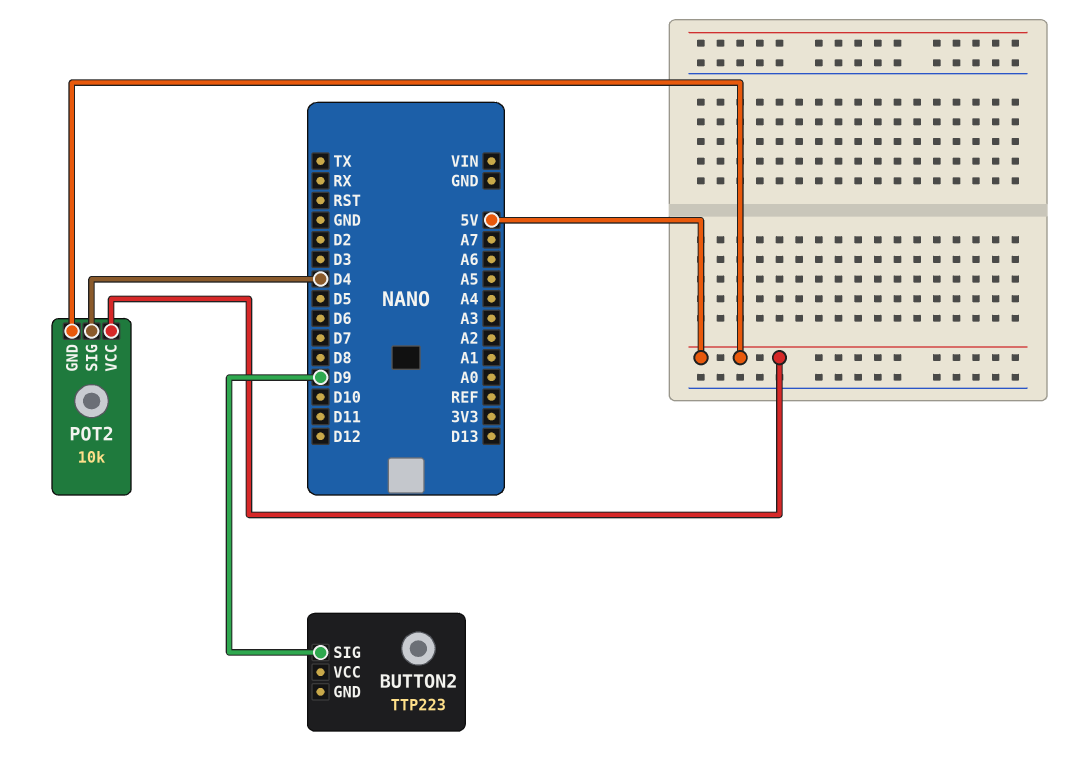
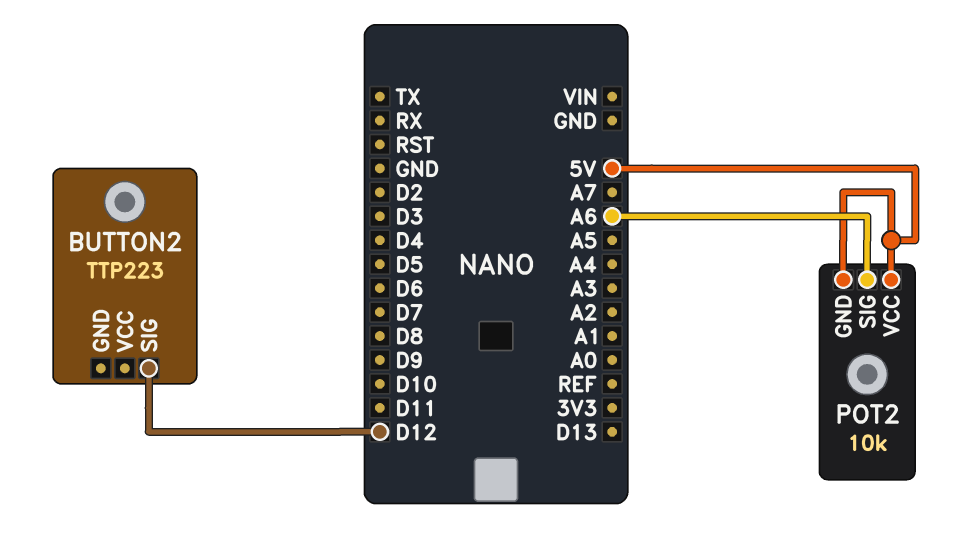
BUTTON2 pin SIG: D9 -> D12
POT2 pin SIG: D4 -> A6

